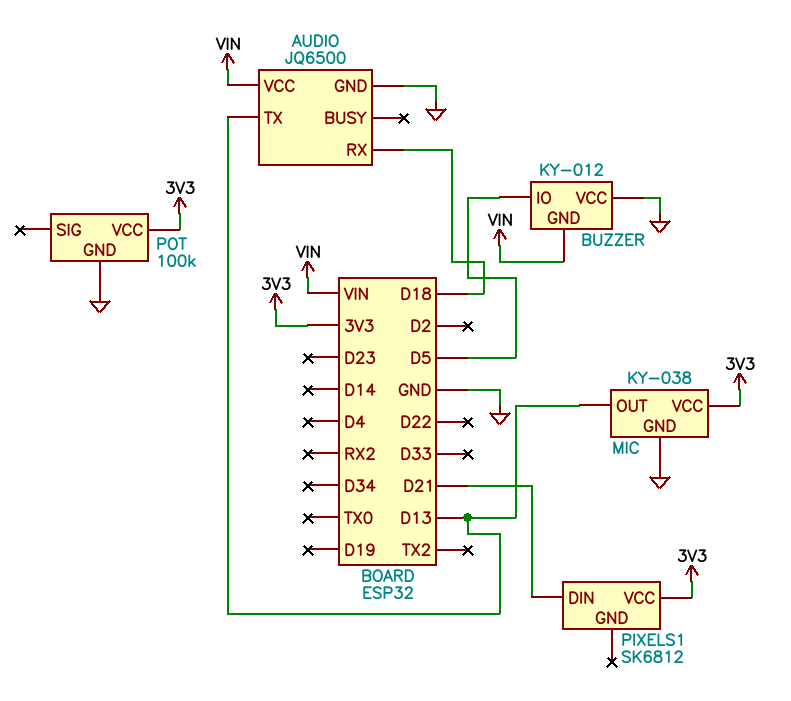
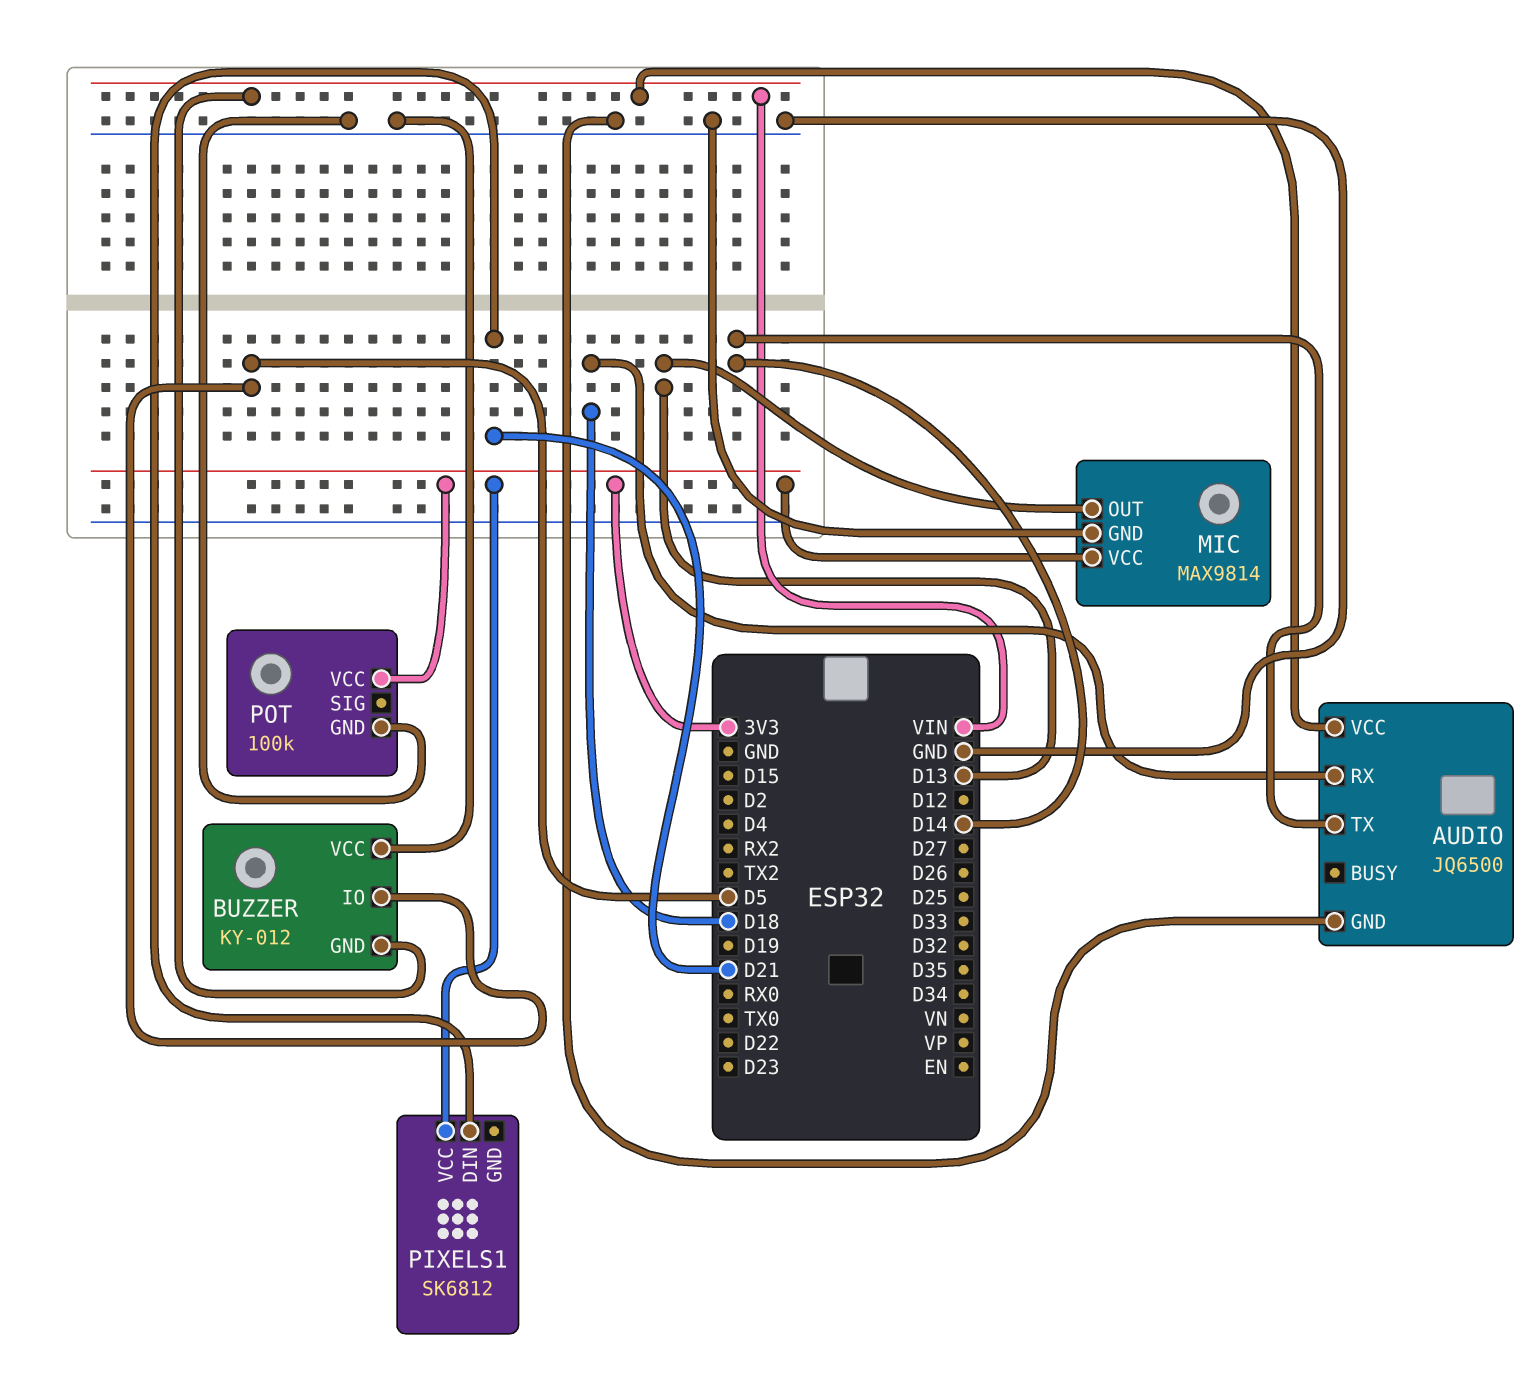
AUDIO pin TX: D13 -> D14
MIC: KY-038 -> MAX9814

